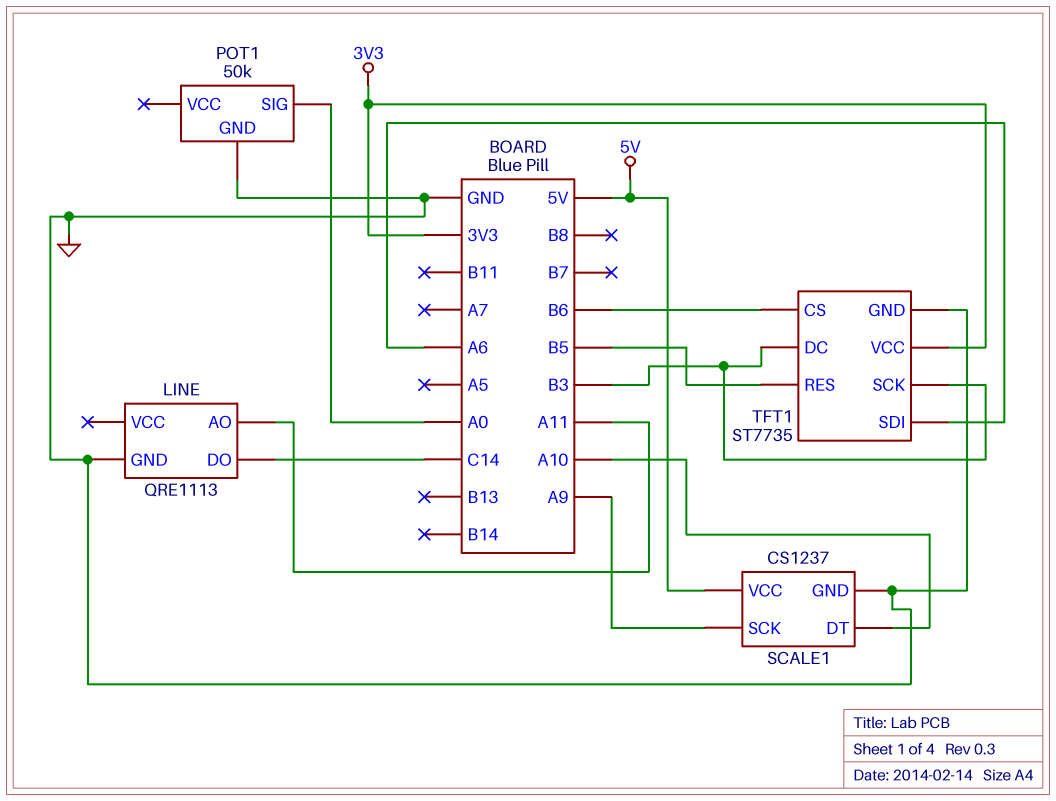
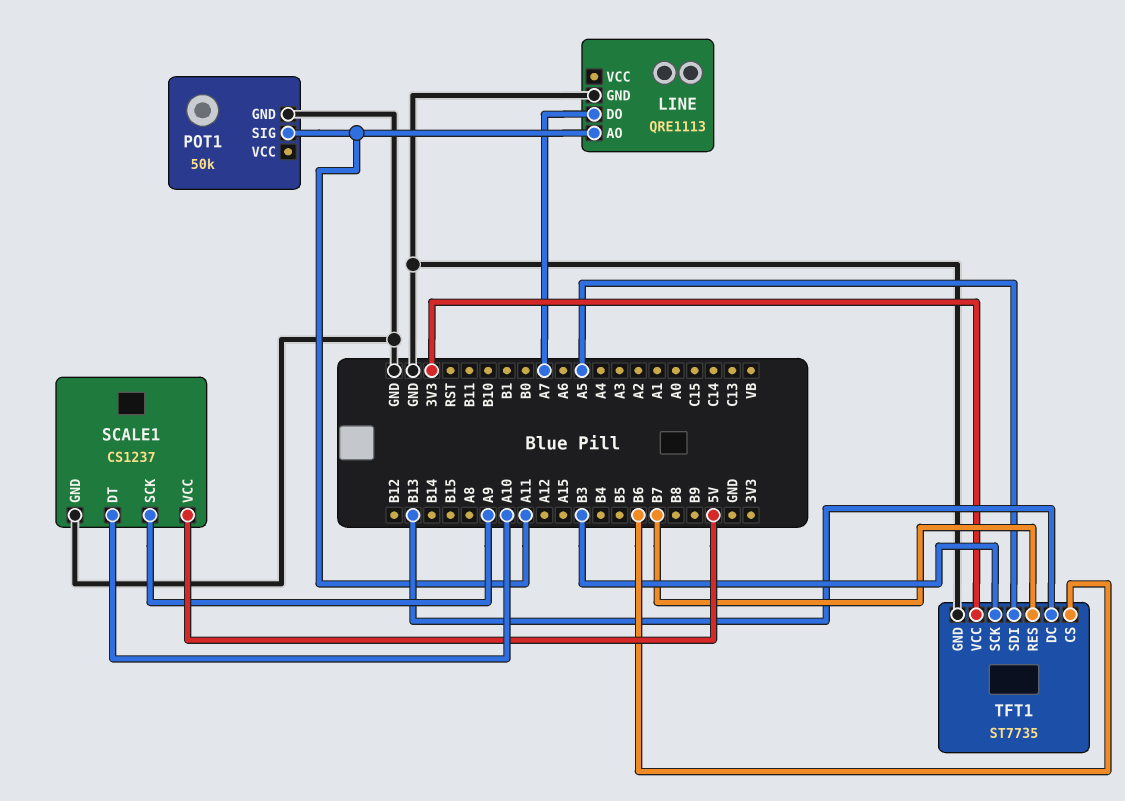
LINE pin DO: C14 -> A7
POT1 pin SIG: A0 -> A11
TFT1 pin DC: B3 -> B13
TFT1 pin RES: B5 -> B7
TFT1 pin SDI: A6 -> A5

